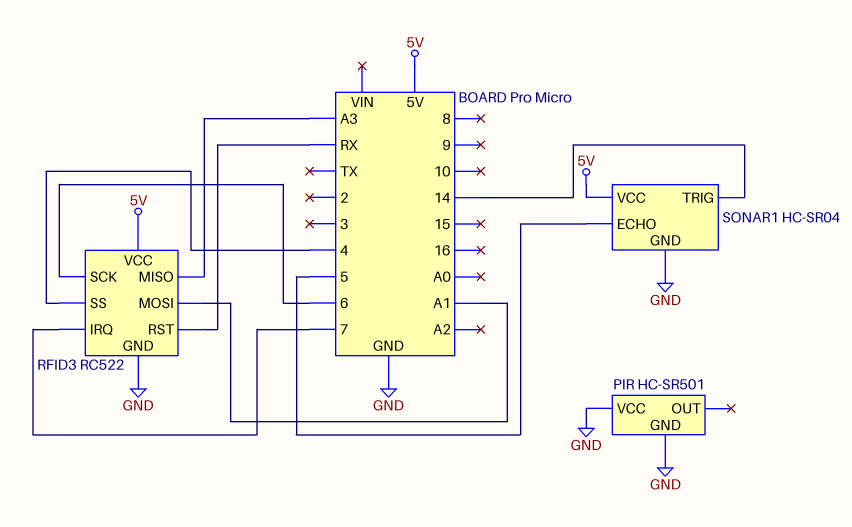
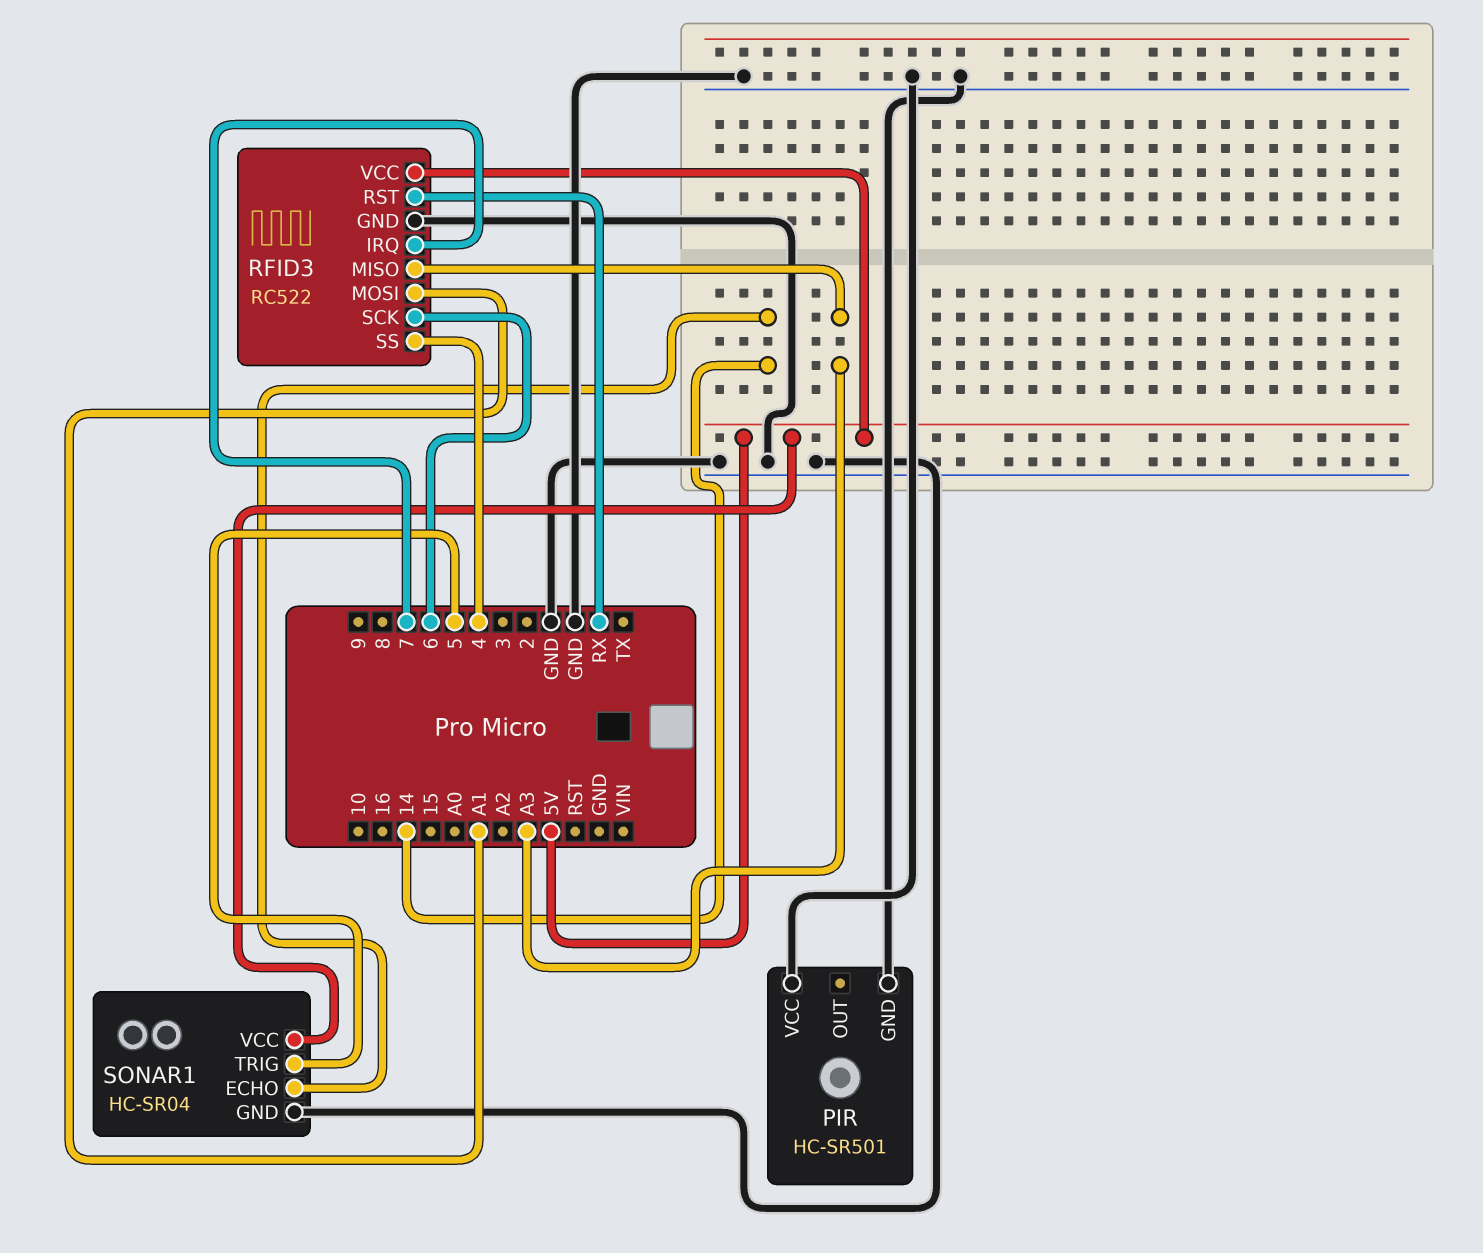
SONAR1 pin ECHO: 5 -> 14
SONAR1 pin TRIG: 14 -> 5

